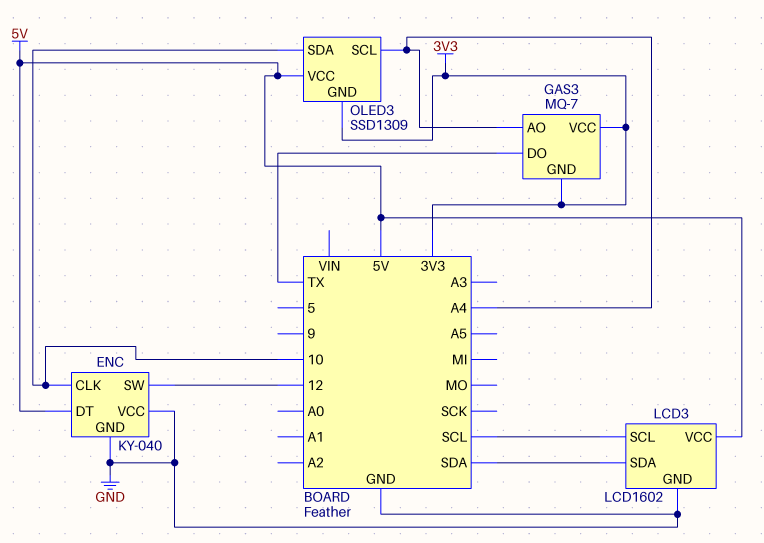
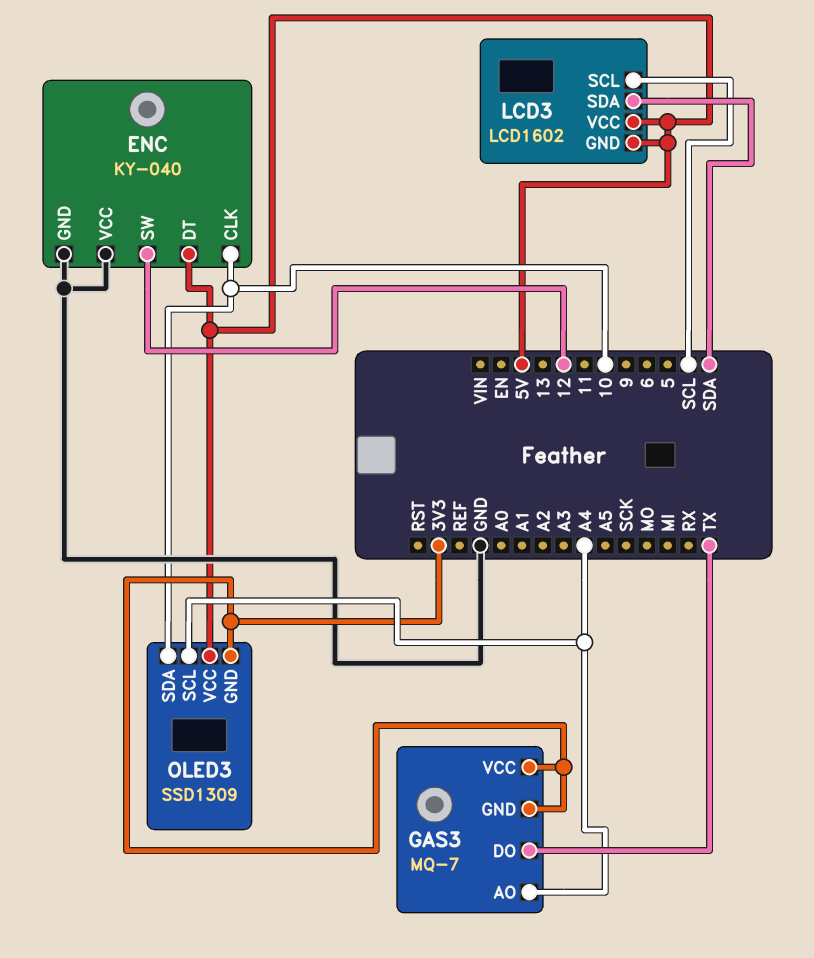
LCD3 pin GND: GND -> 5V

